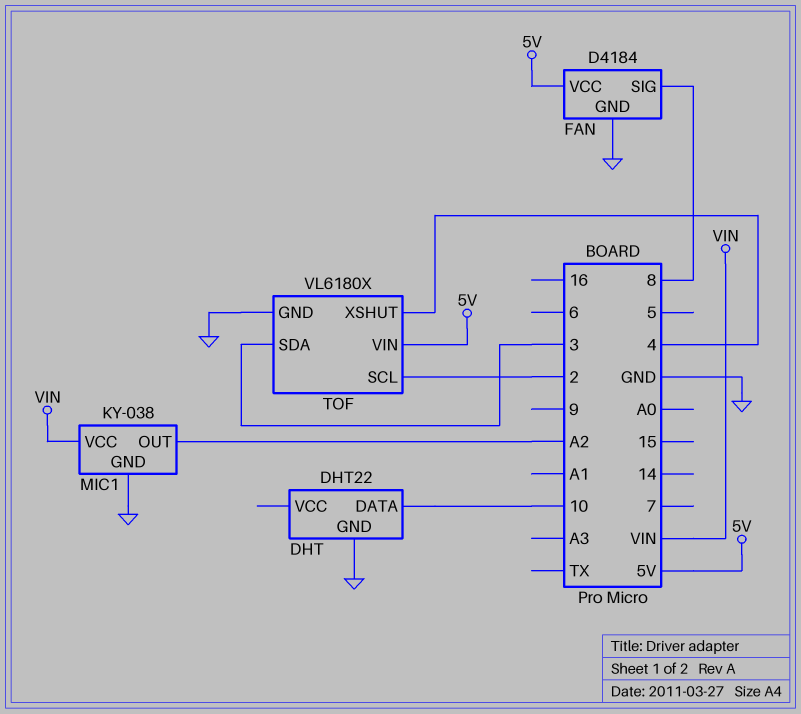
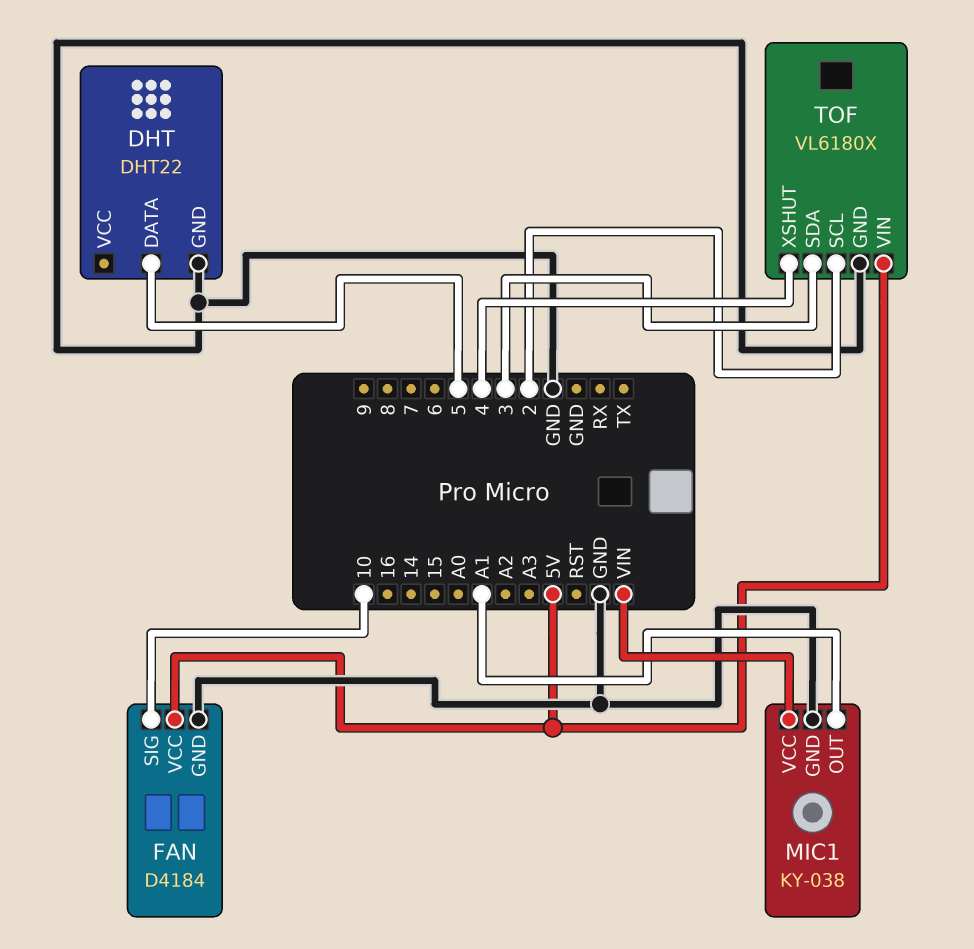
DHT pin DATA: 10 -> 5
FAN pin SIG: 8 -> 10
MIC1 pin OUT: A2 -> A1

